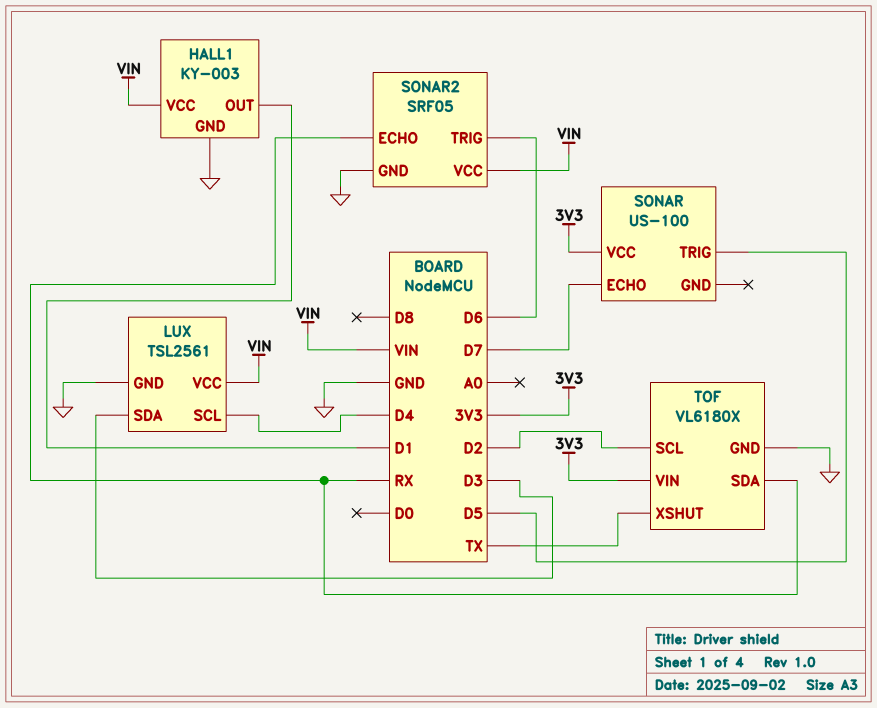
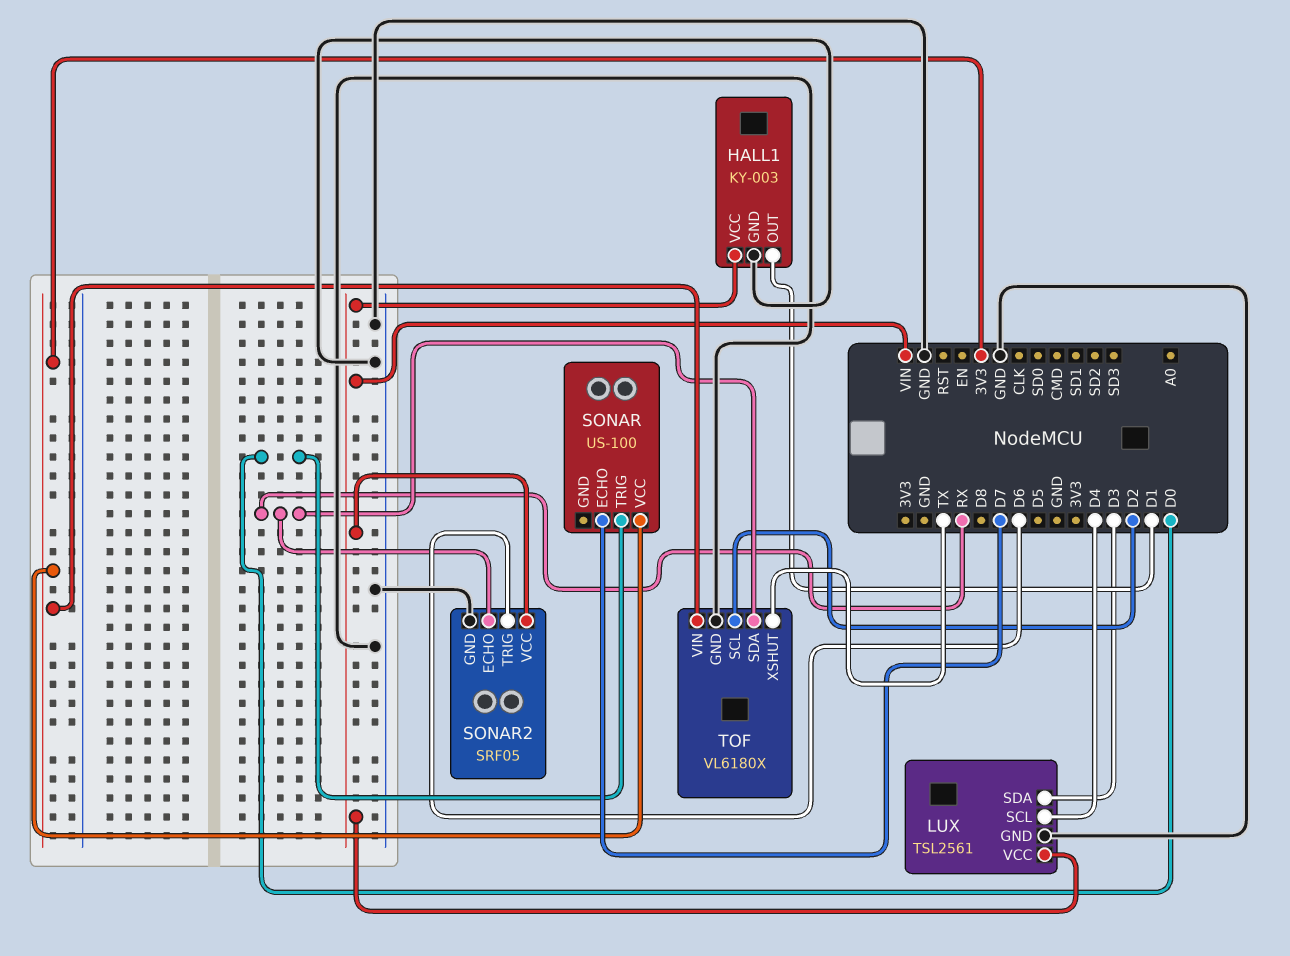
SONAR pin TRIG: D5 -> D0

